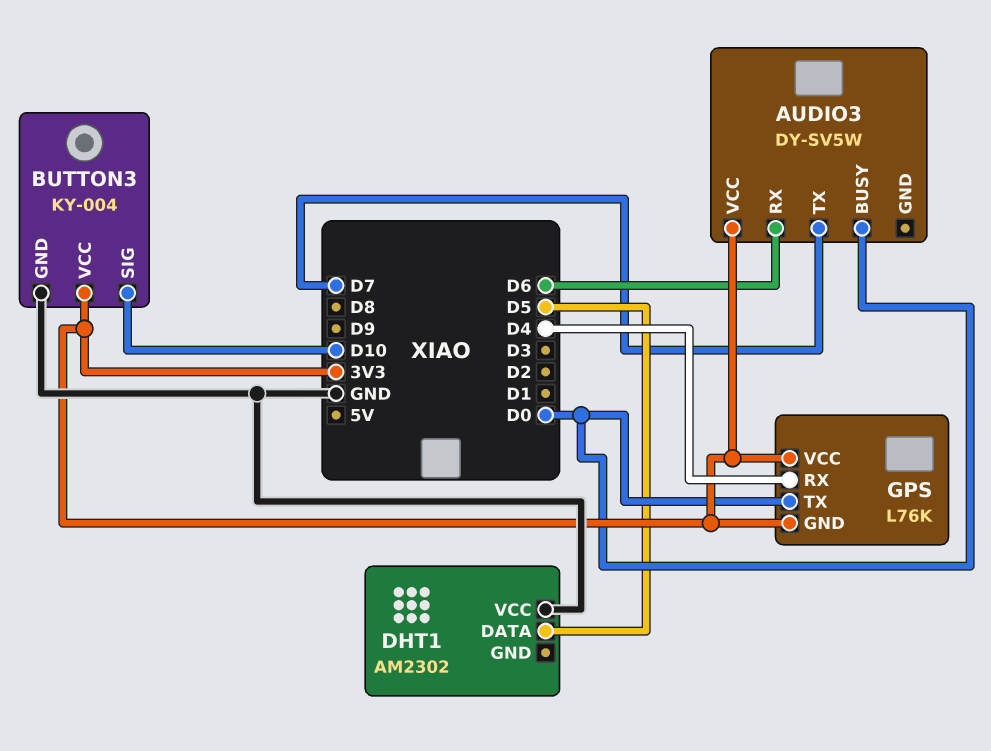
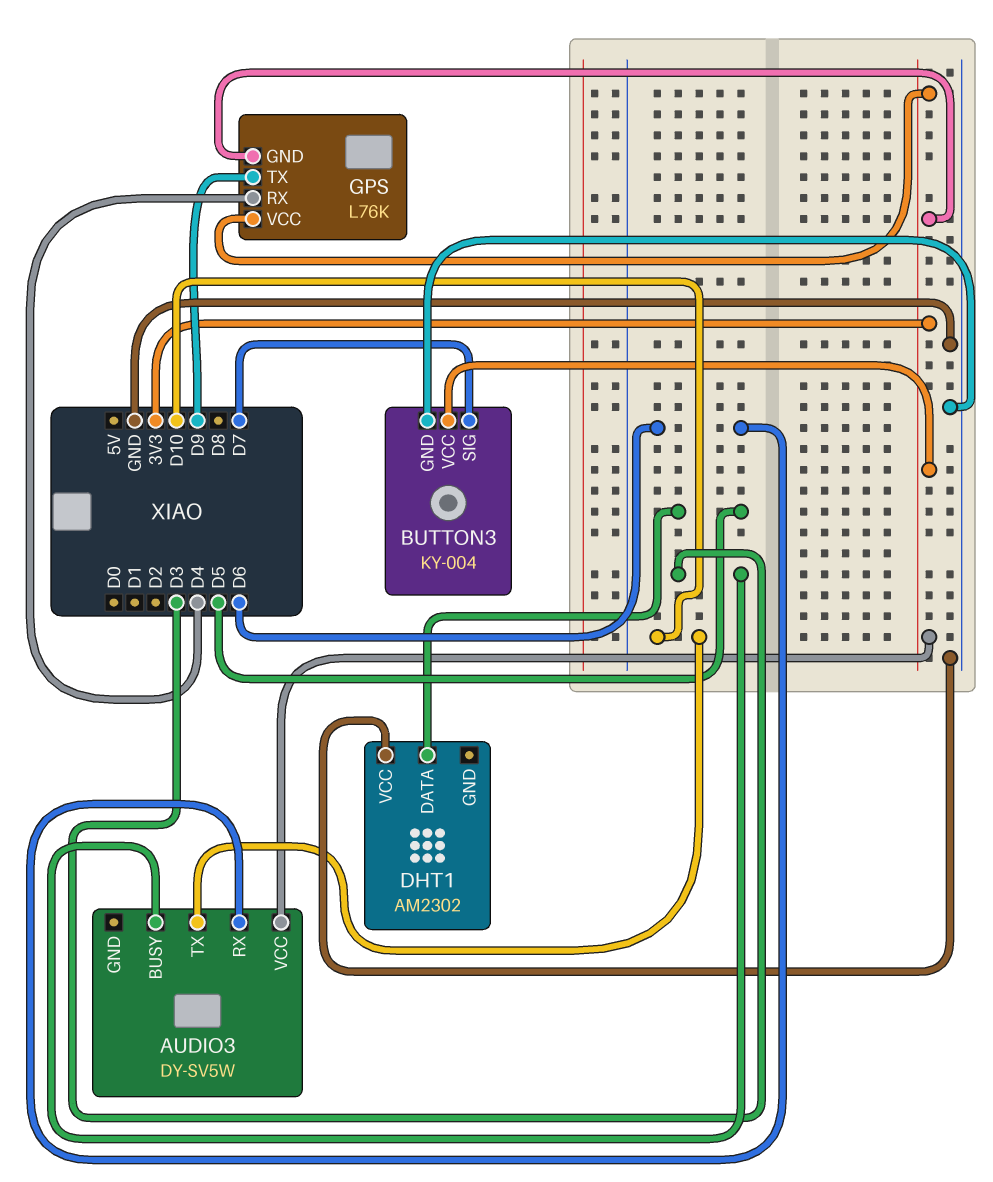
AUDIO3 pin BUSY: D0 -> D3
AUDIO3 pin TX: D7 -> D10
BUTTON3 pin SIG: D10 -> D7
GPS pin TX: D0 -> D9

